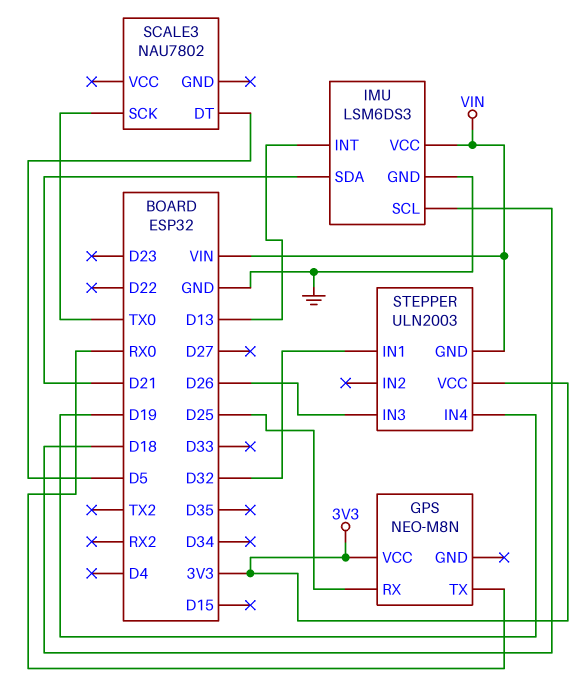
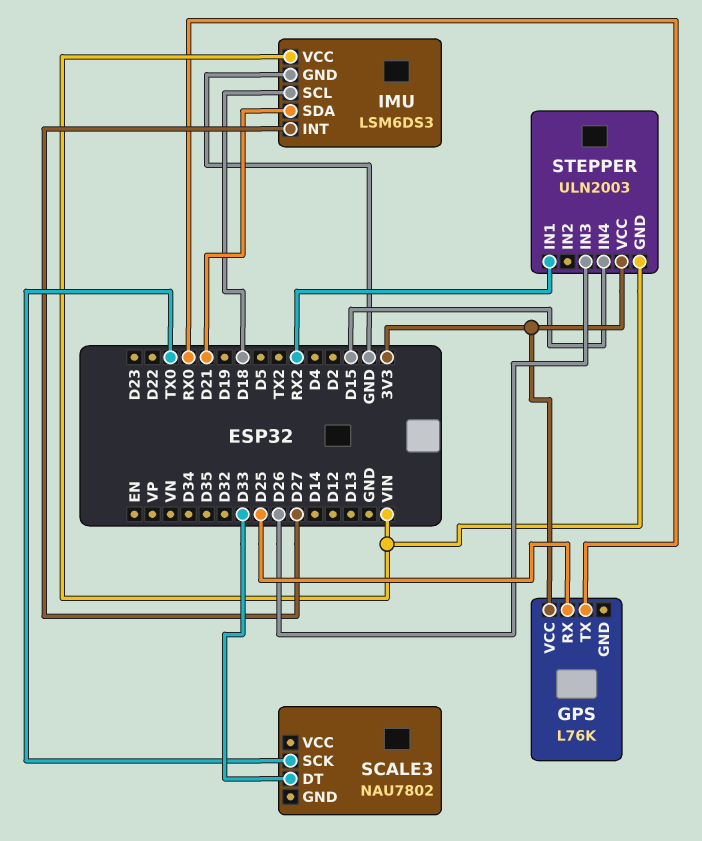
GPS: NEO-M8N -> L76K
IMU pin INT: D13 -> D27
SCALE3 pin DT: D5 -> D33
STEPPER pin IN1: D32 -> RX2
STEPPER pin IN4: D19 -> D15

